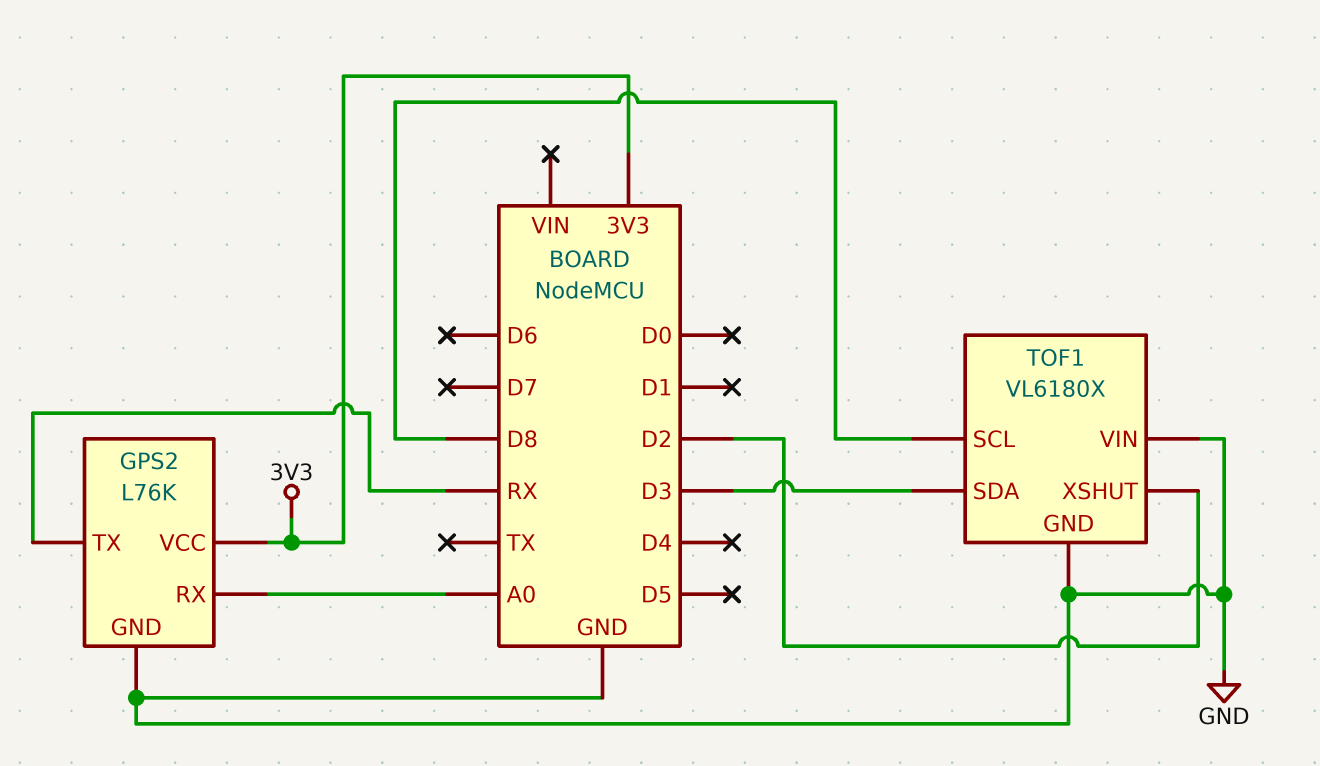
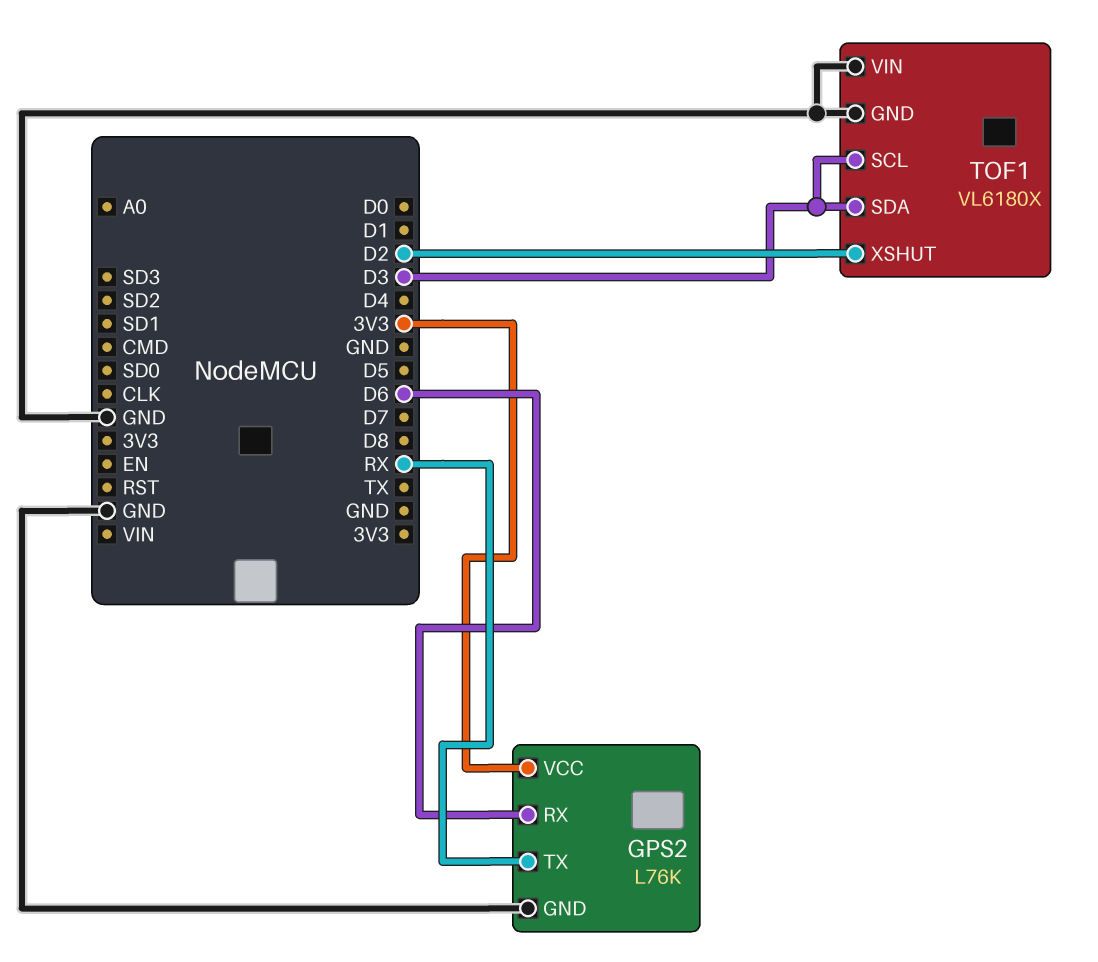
GPS2 pin RX: A0 -> D6
TOF1 pin SCL: D8 -> D3

